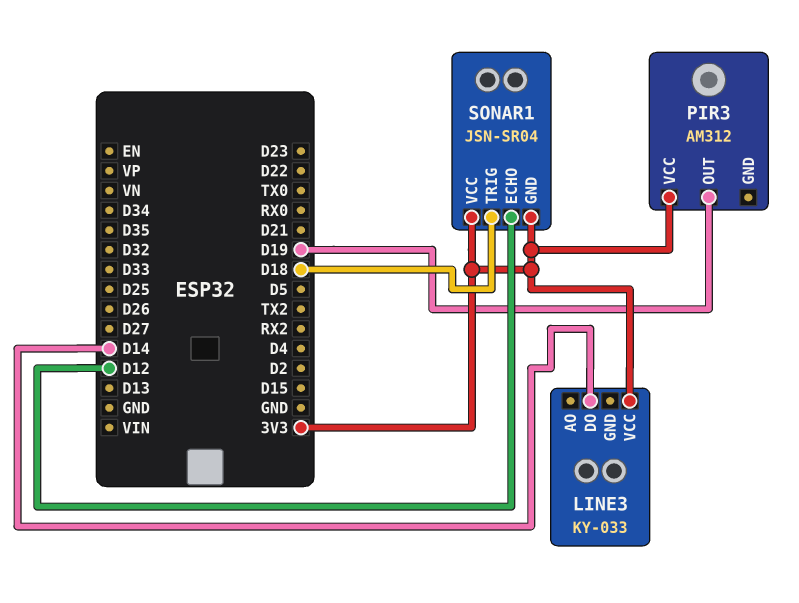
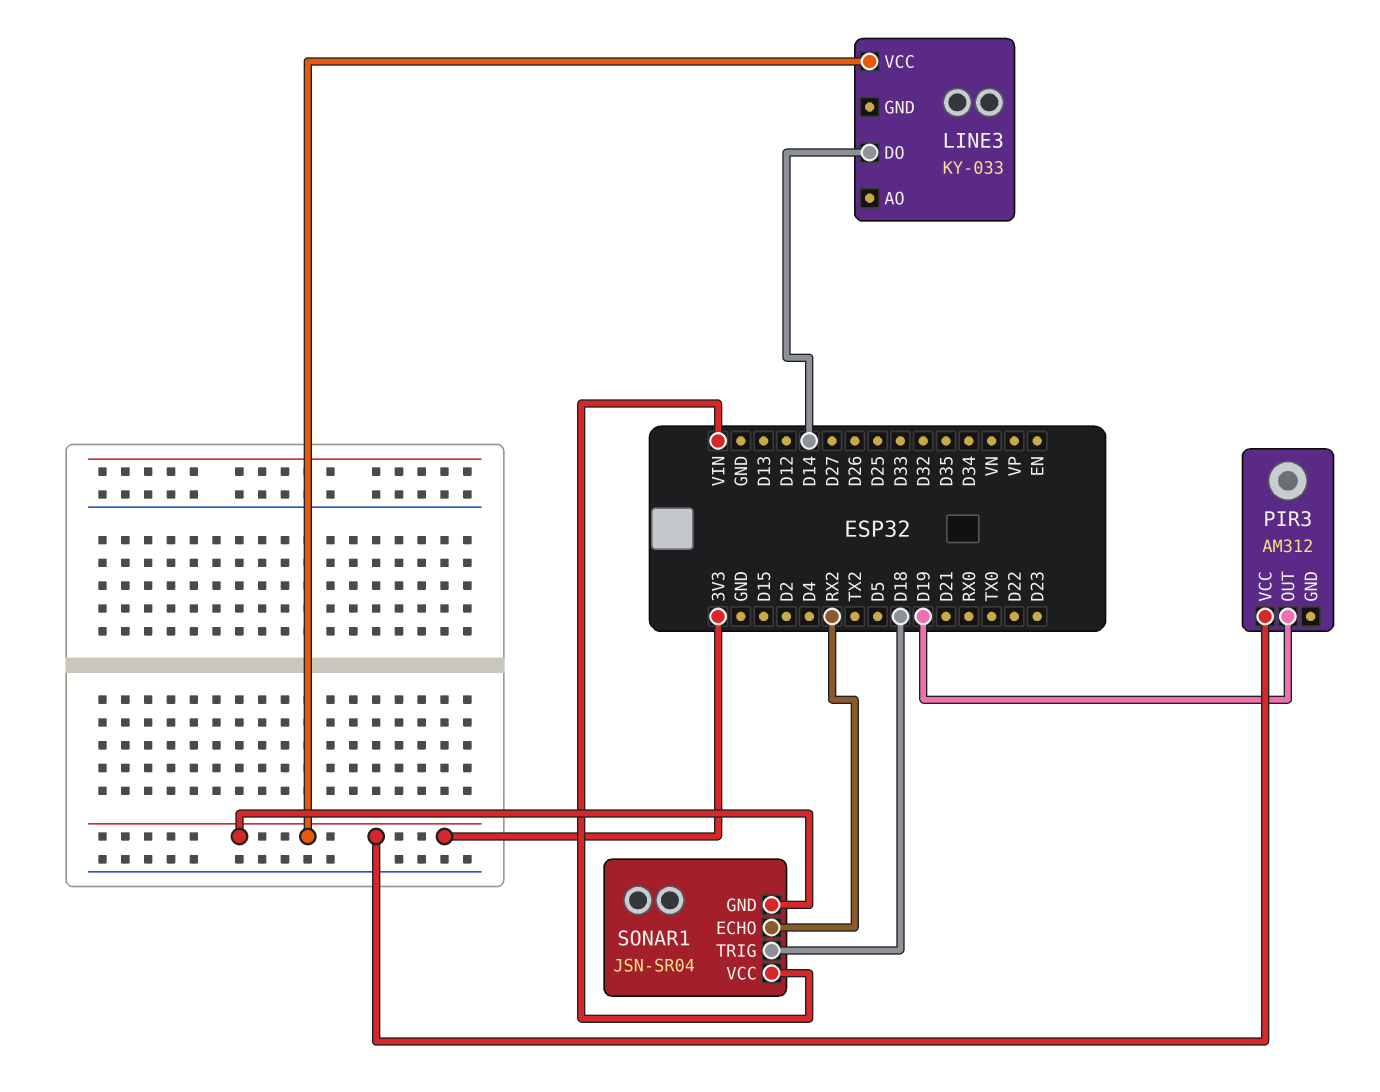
SONAR1 pin ECHO: D12 -> RX2
SONAR1 pin VCC: 3V3 -> VIN

